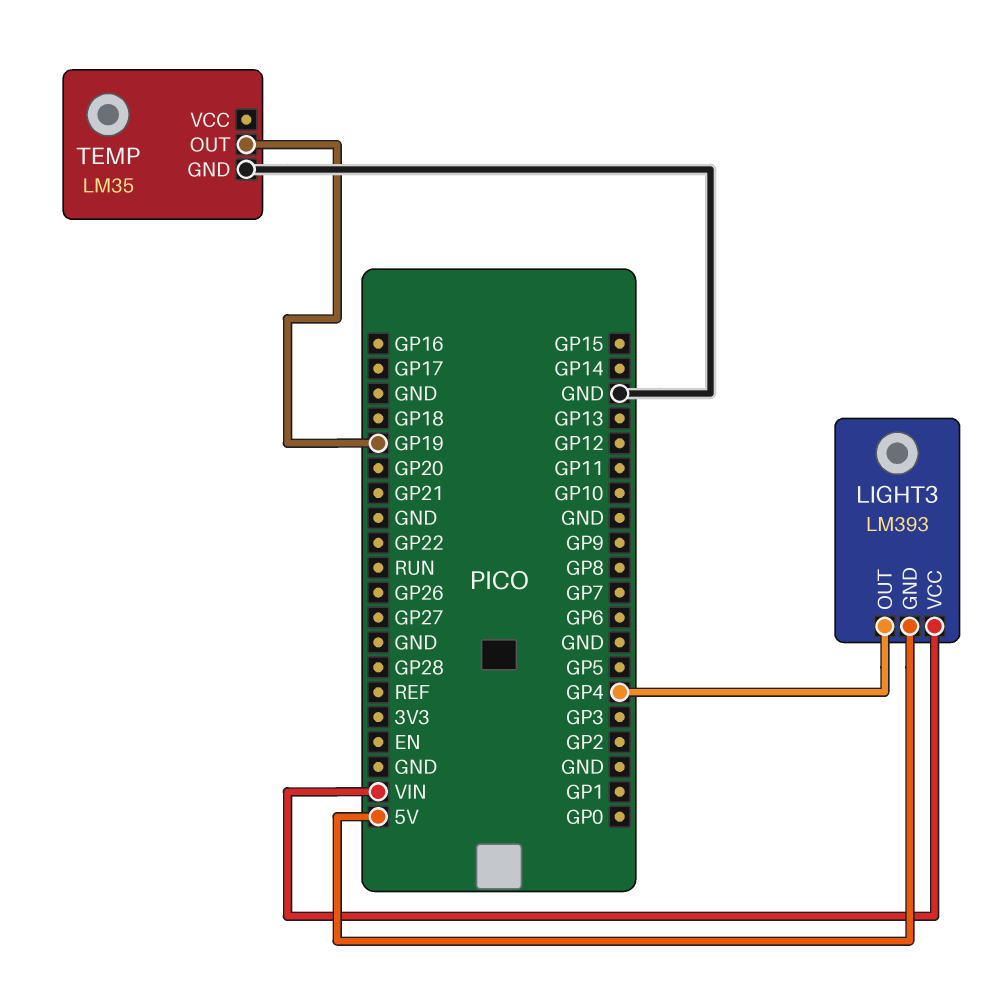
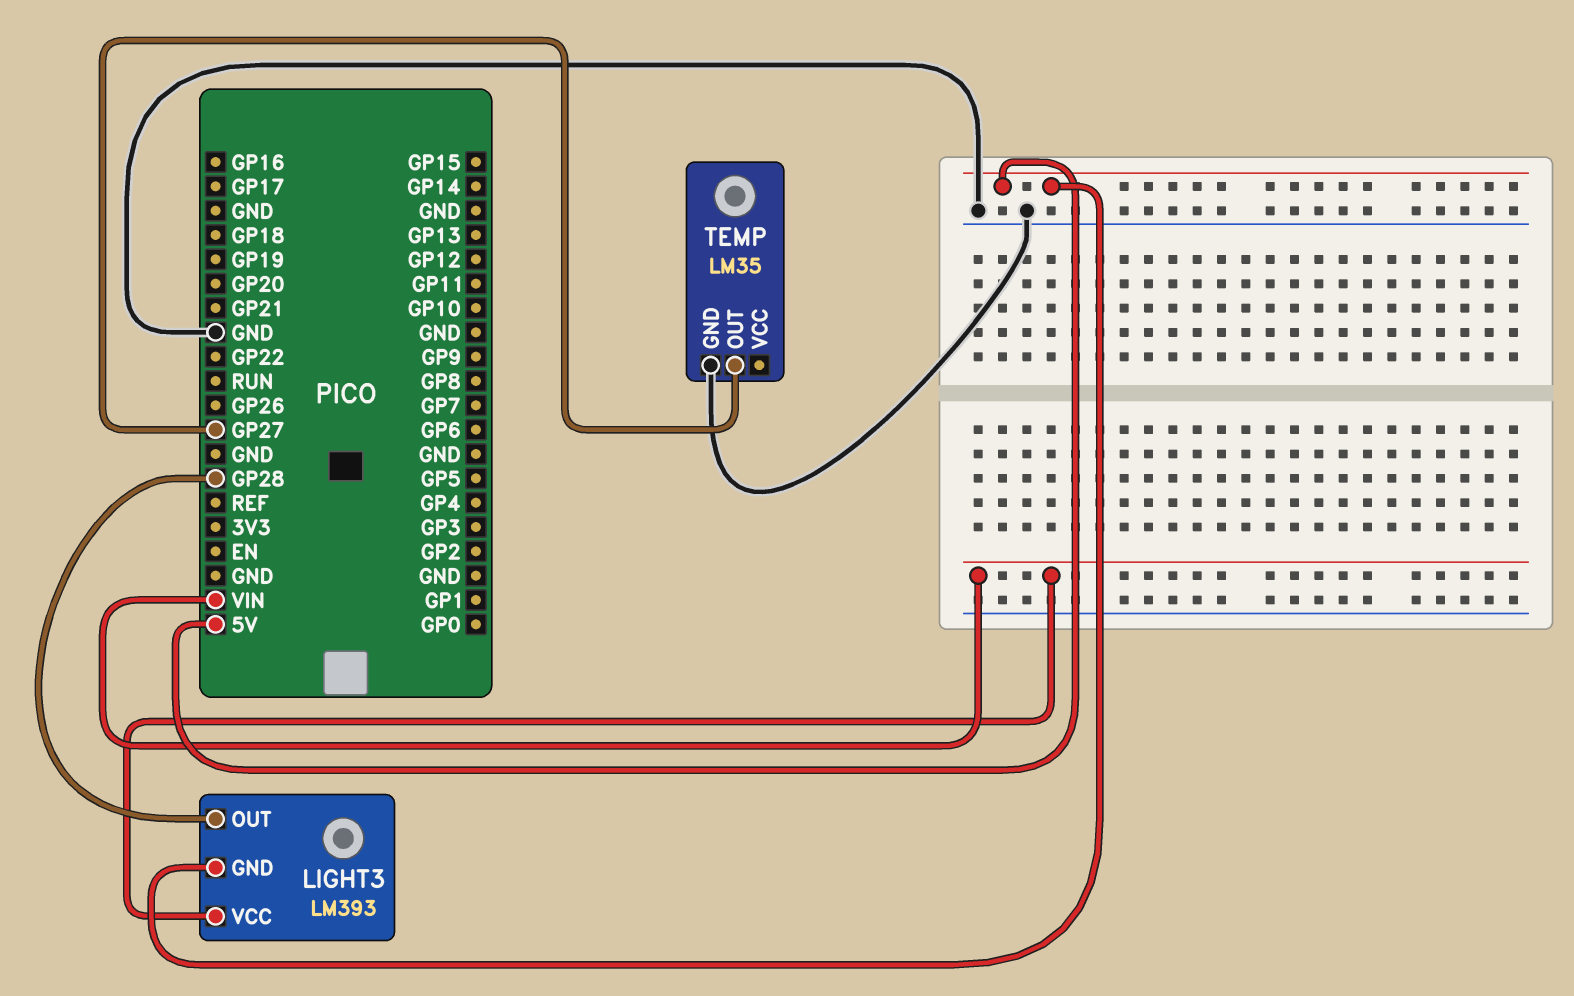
LIGHT3 pin OUT: GP4 -> GP28
TEMP pin OUT: GP19 -> GP27

